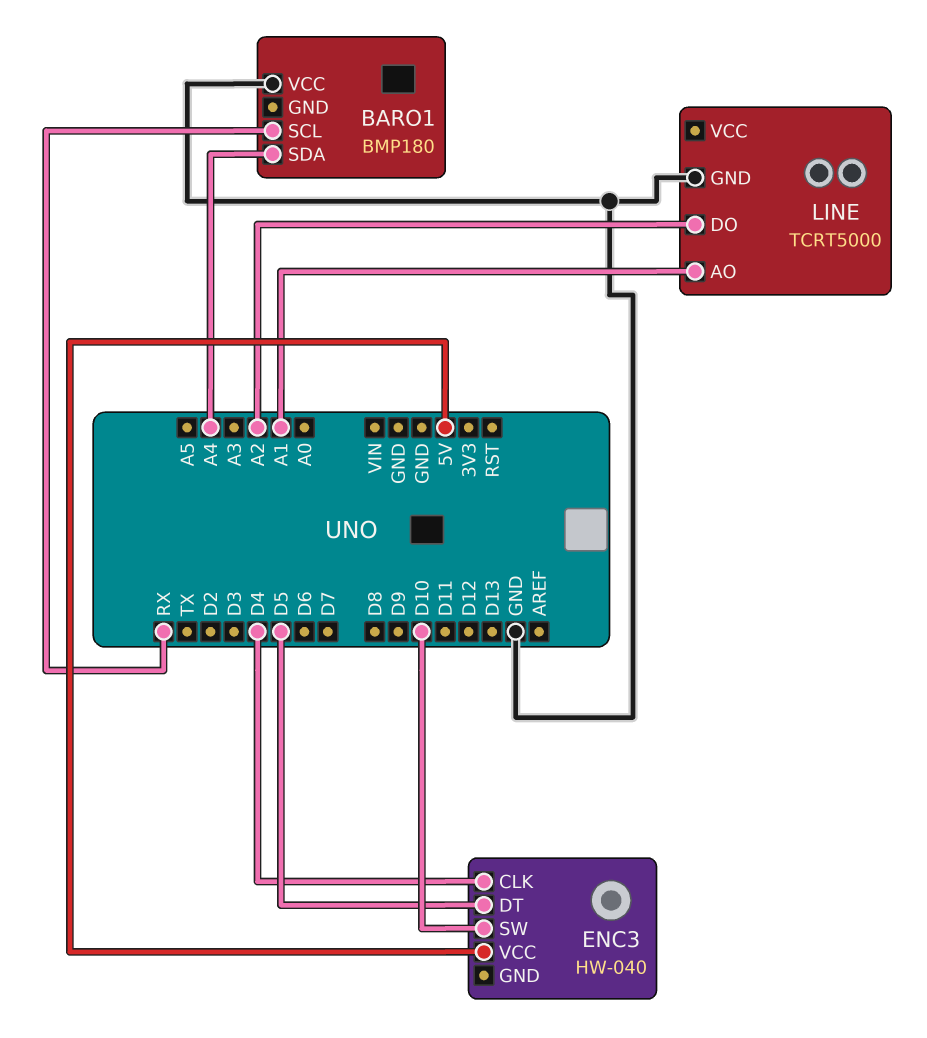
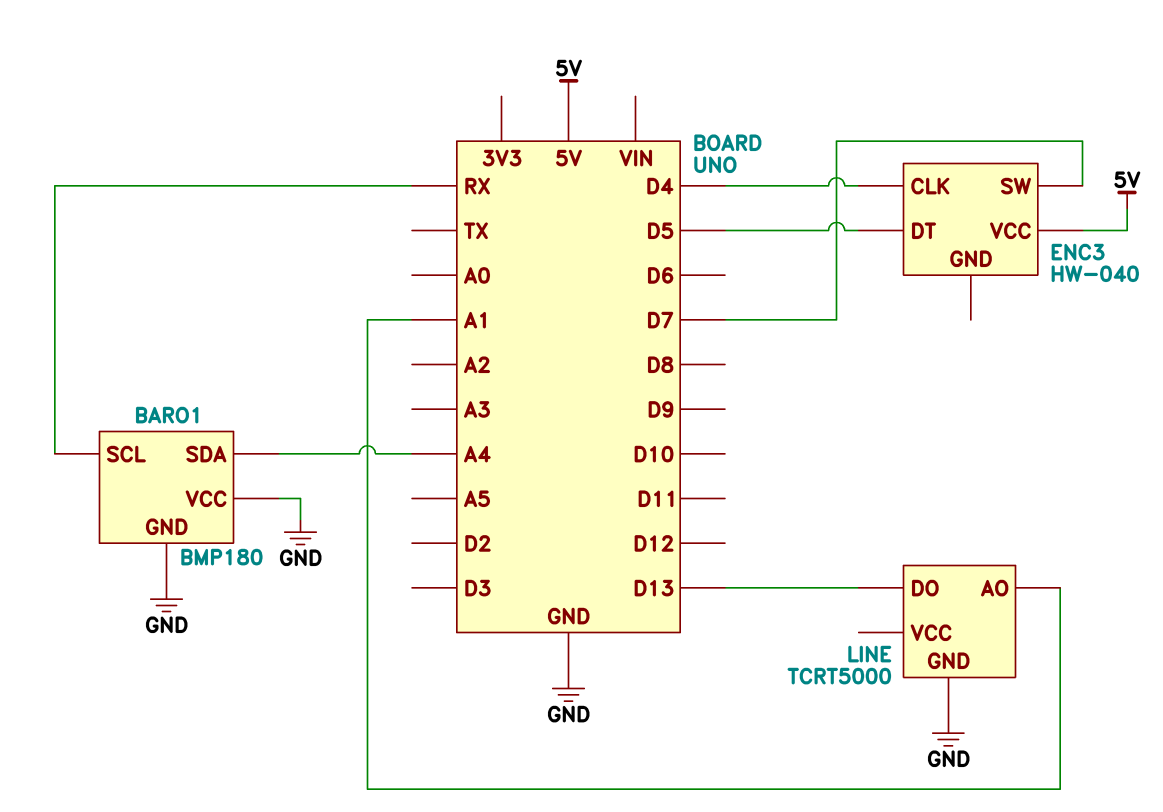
BARO1 pin GND: none -> GND
ENC3 pin SW: D10 -> D7
LINE pin DO: A2 -> D13

